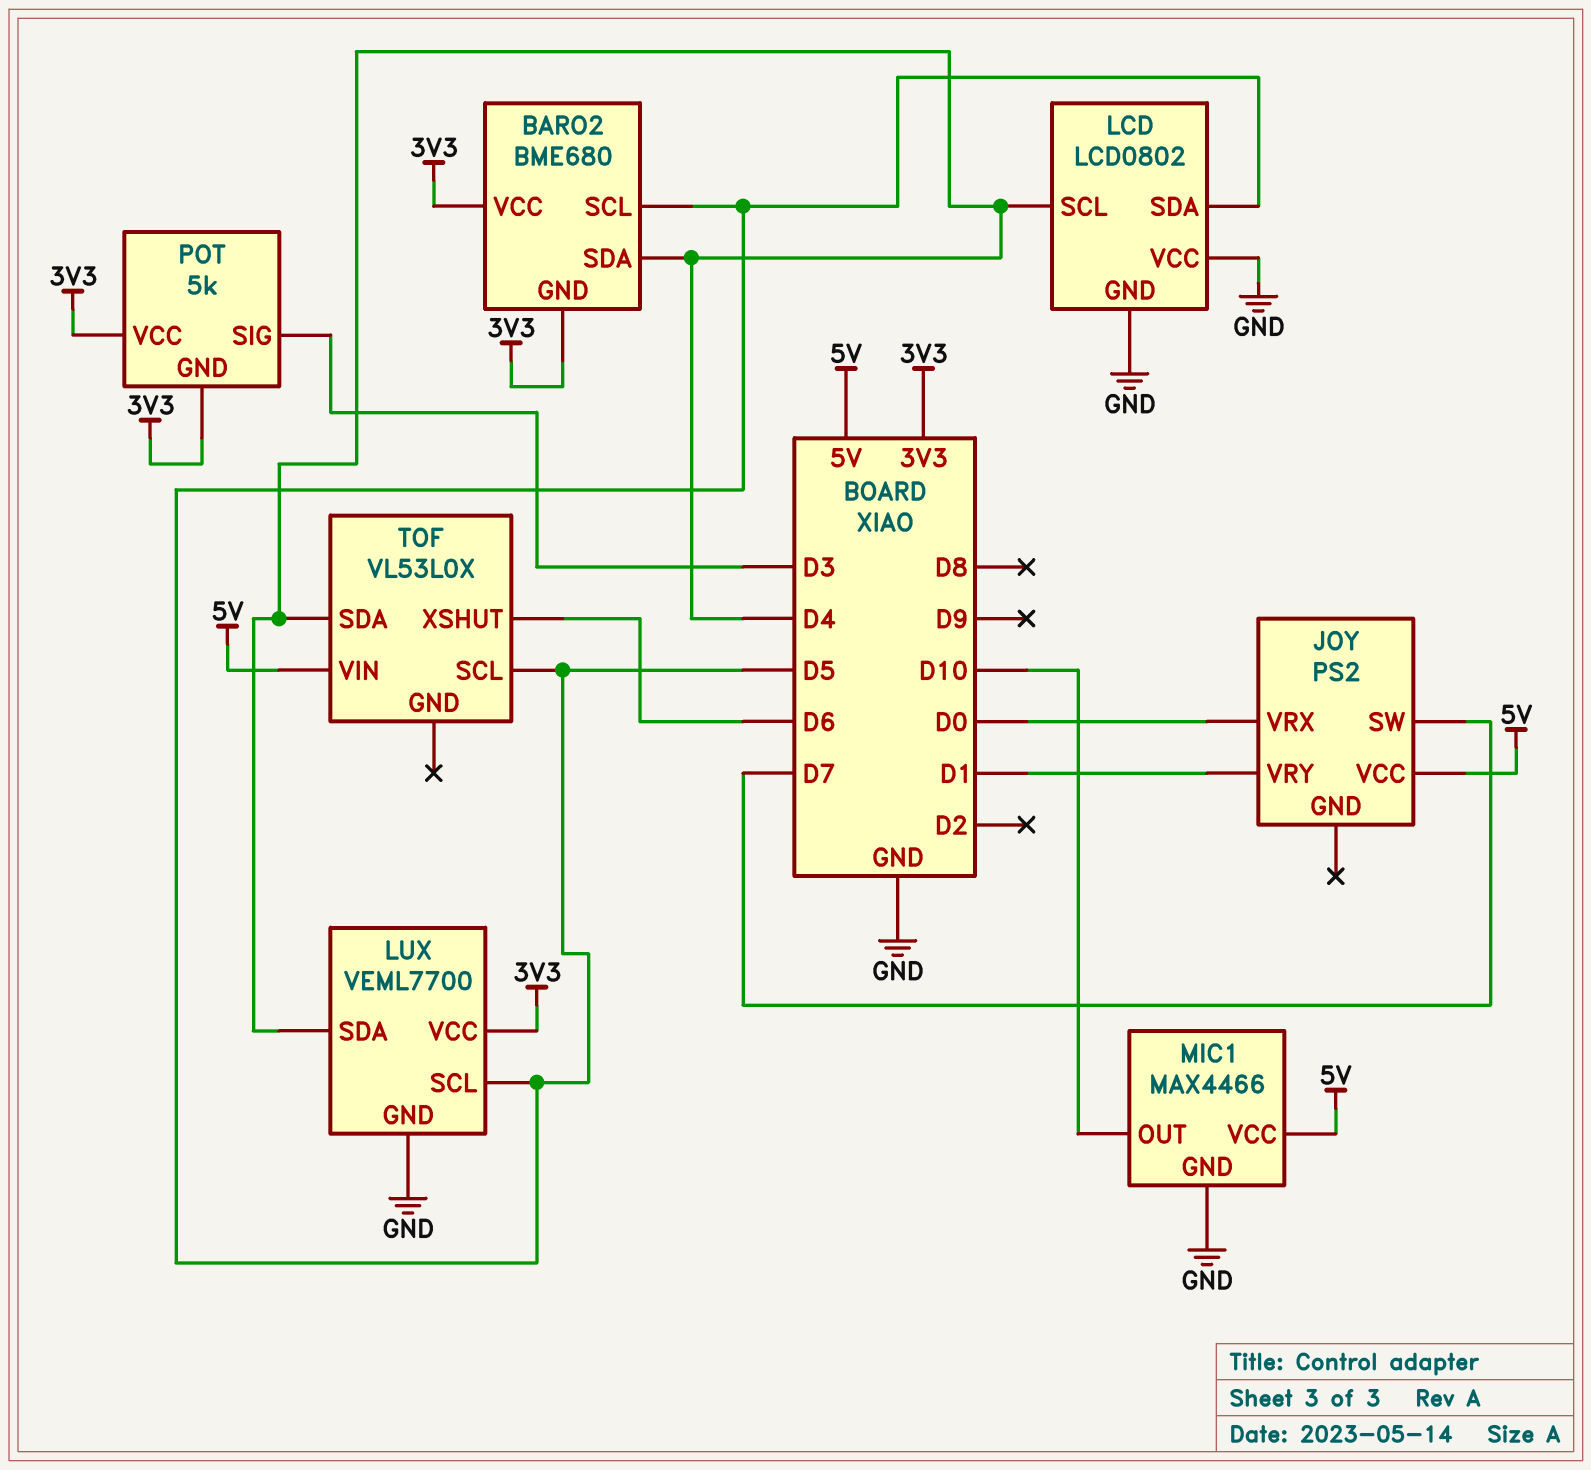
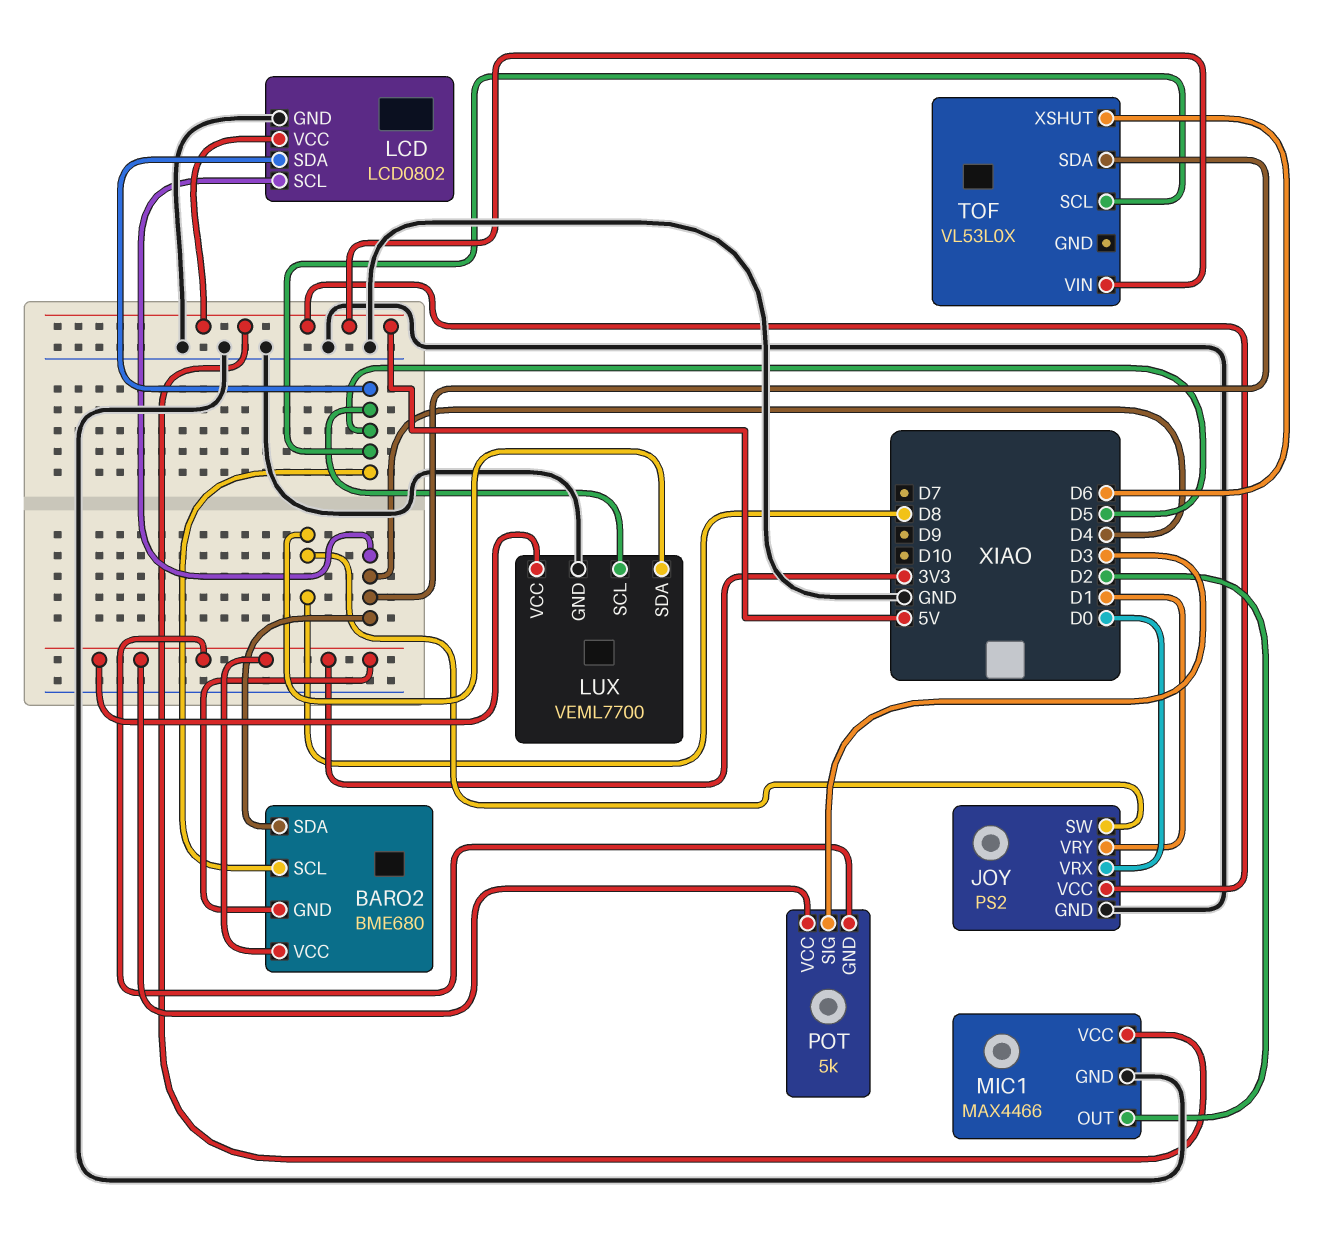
JOY pin GND: none -> GND
JOY pin SW: D7 -> D8
LCD pin VCC: GND -> 5V
LUX pin SDA: D4 -> D8
MIC1 pin OUT: D10 -> D2

